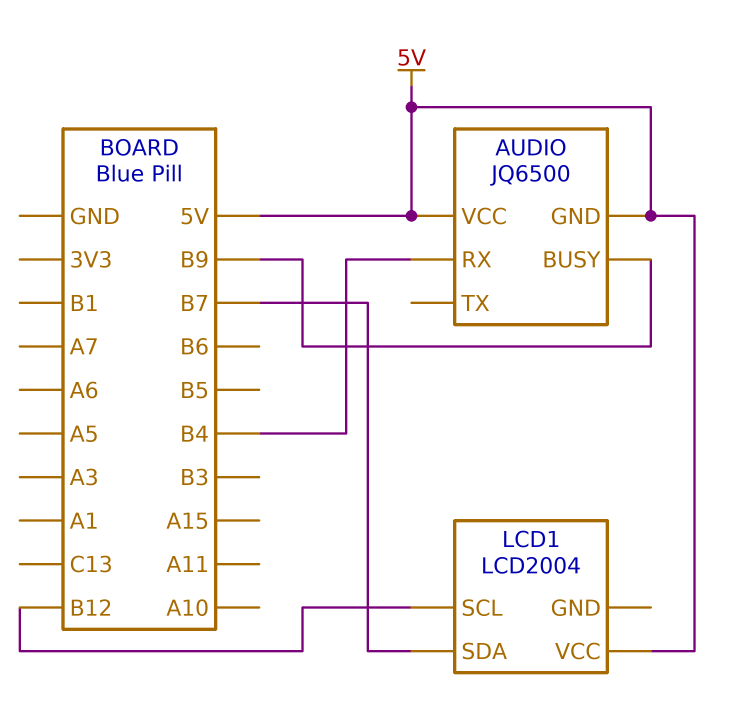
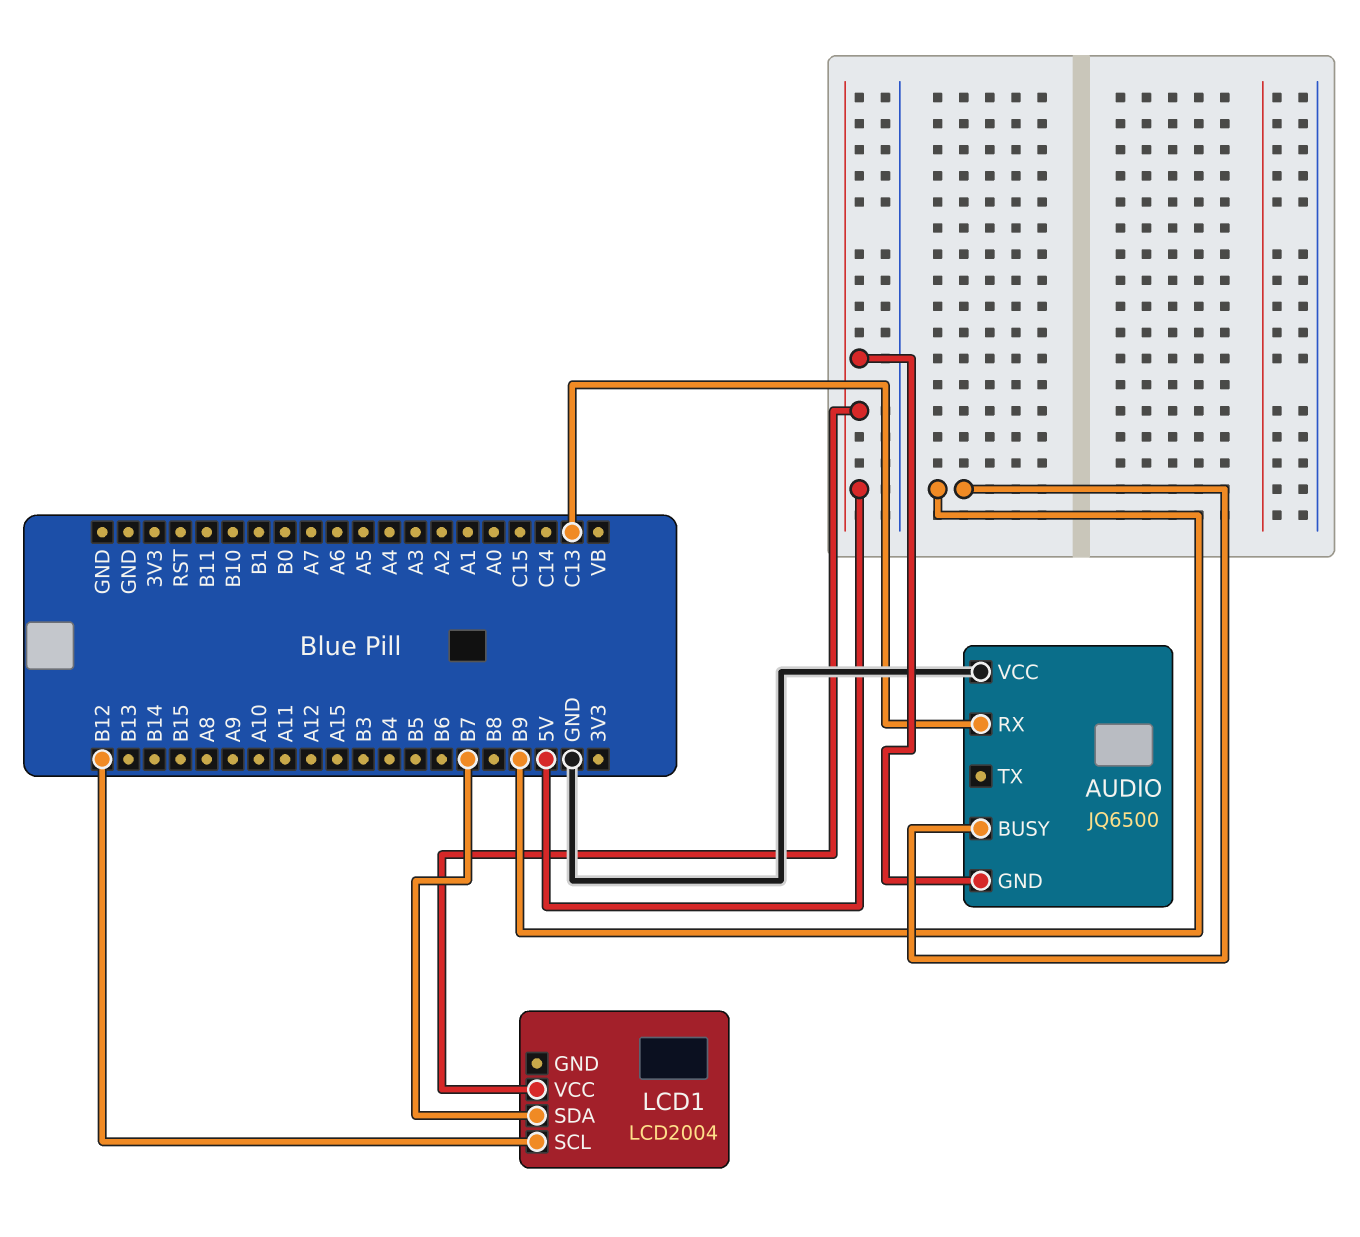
AUDIO pin RX: B4 -> C13
AUDIO pin VCC: 5V -> GND

